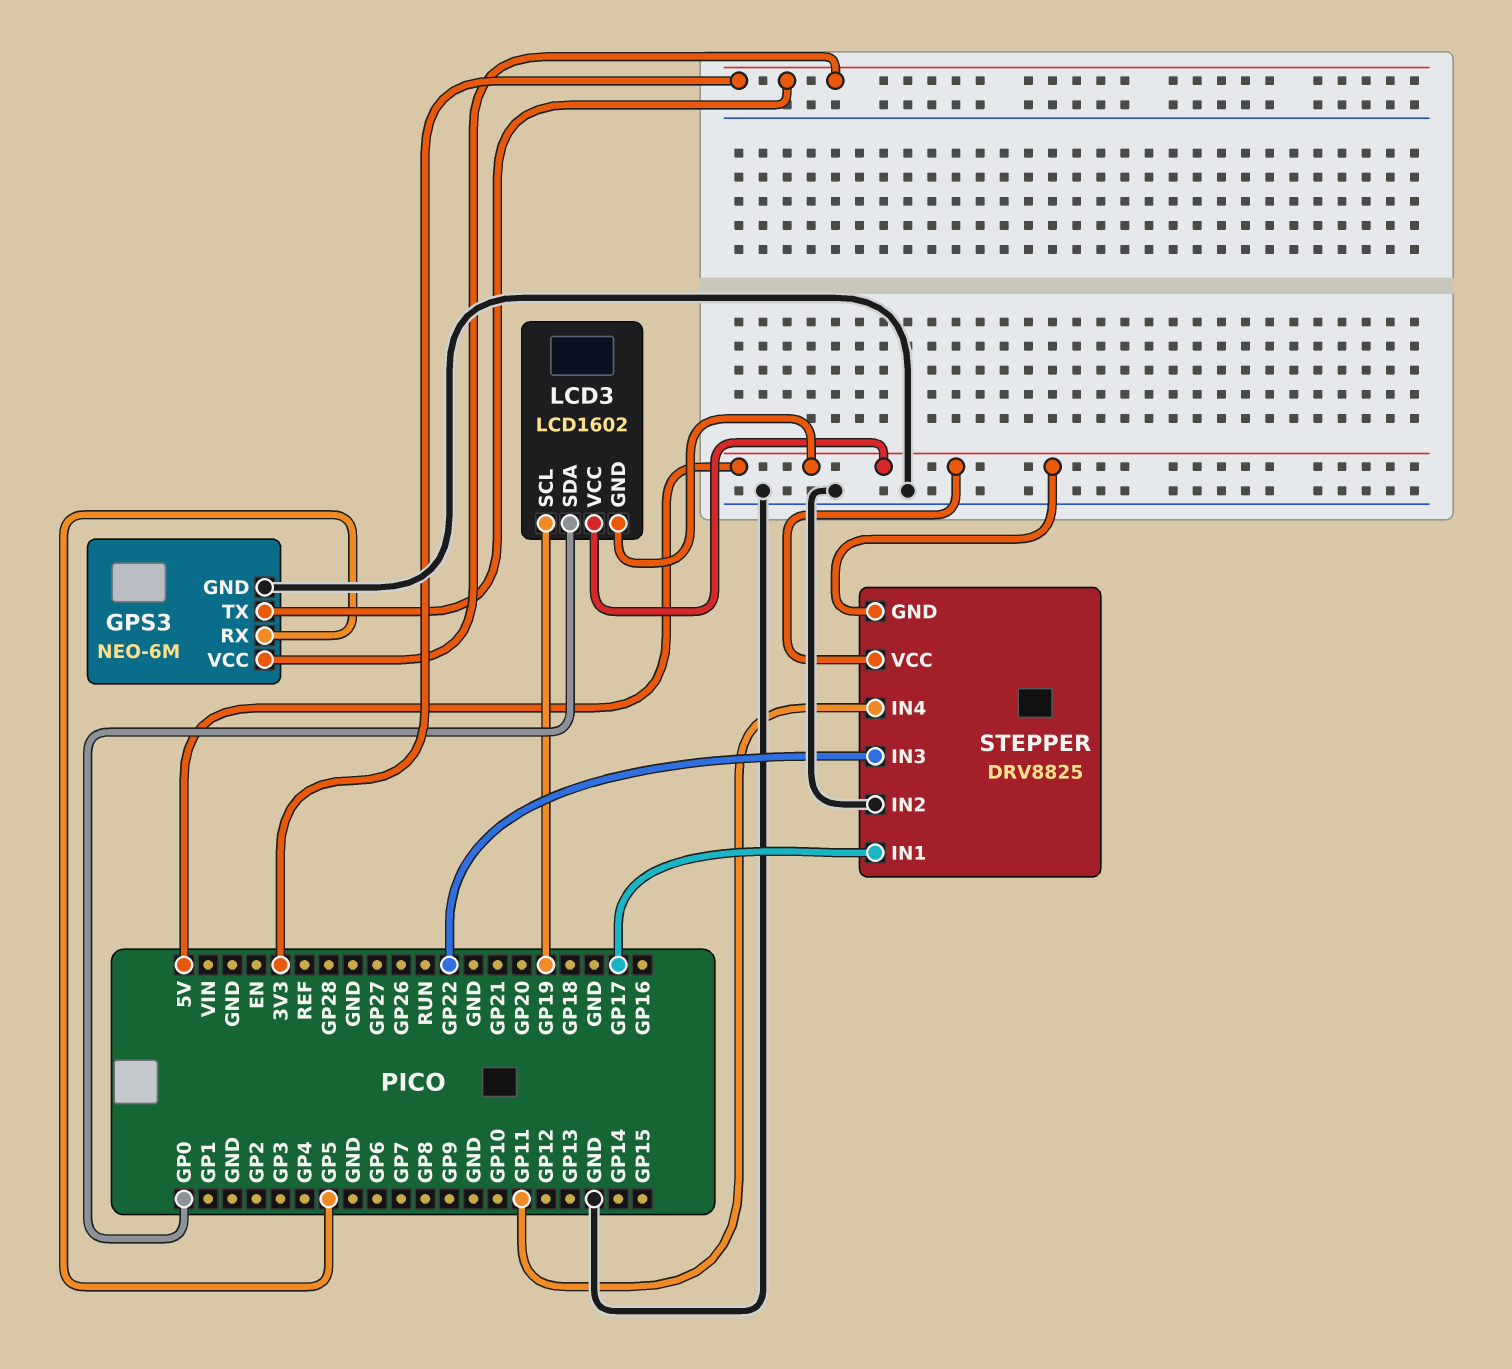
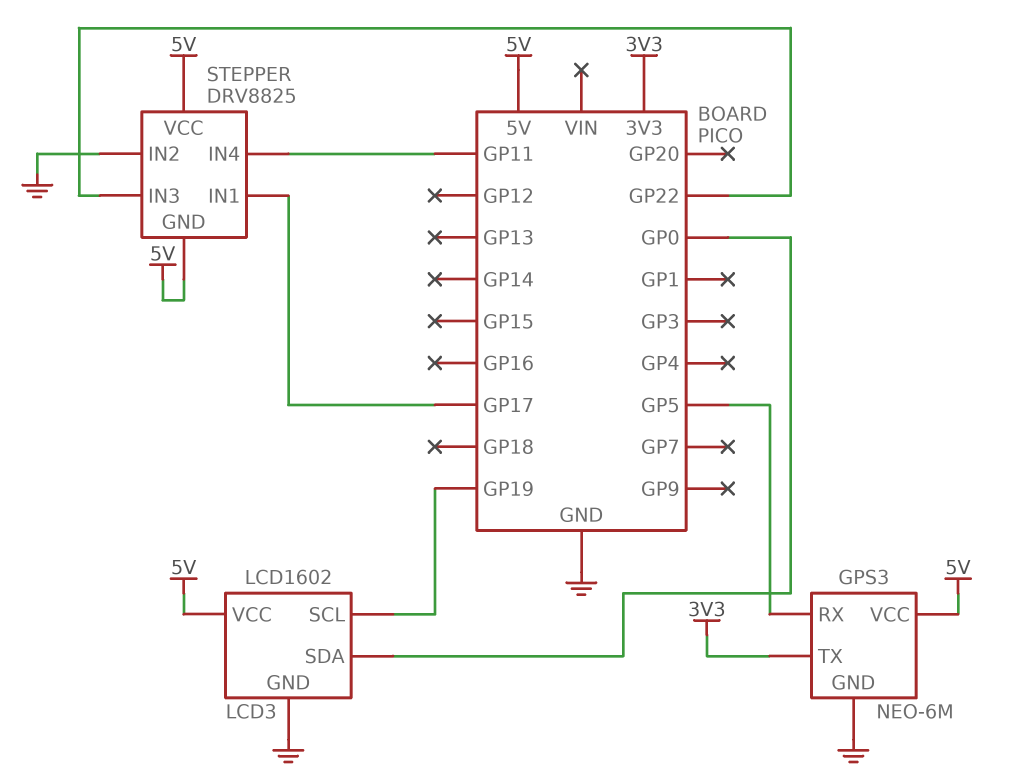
GPS3 pin VCC: 3V3 -> 5V
LCD3 pin GND: 5V -> GND

